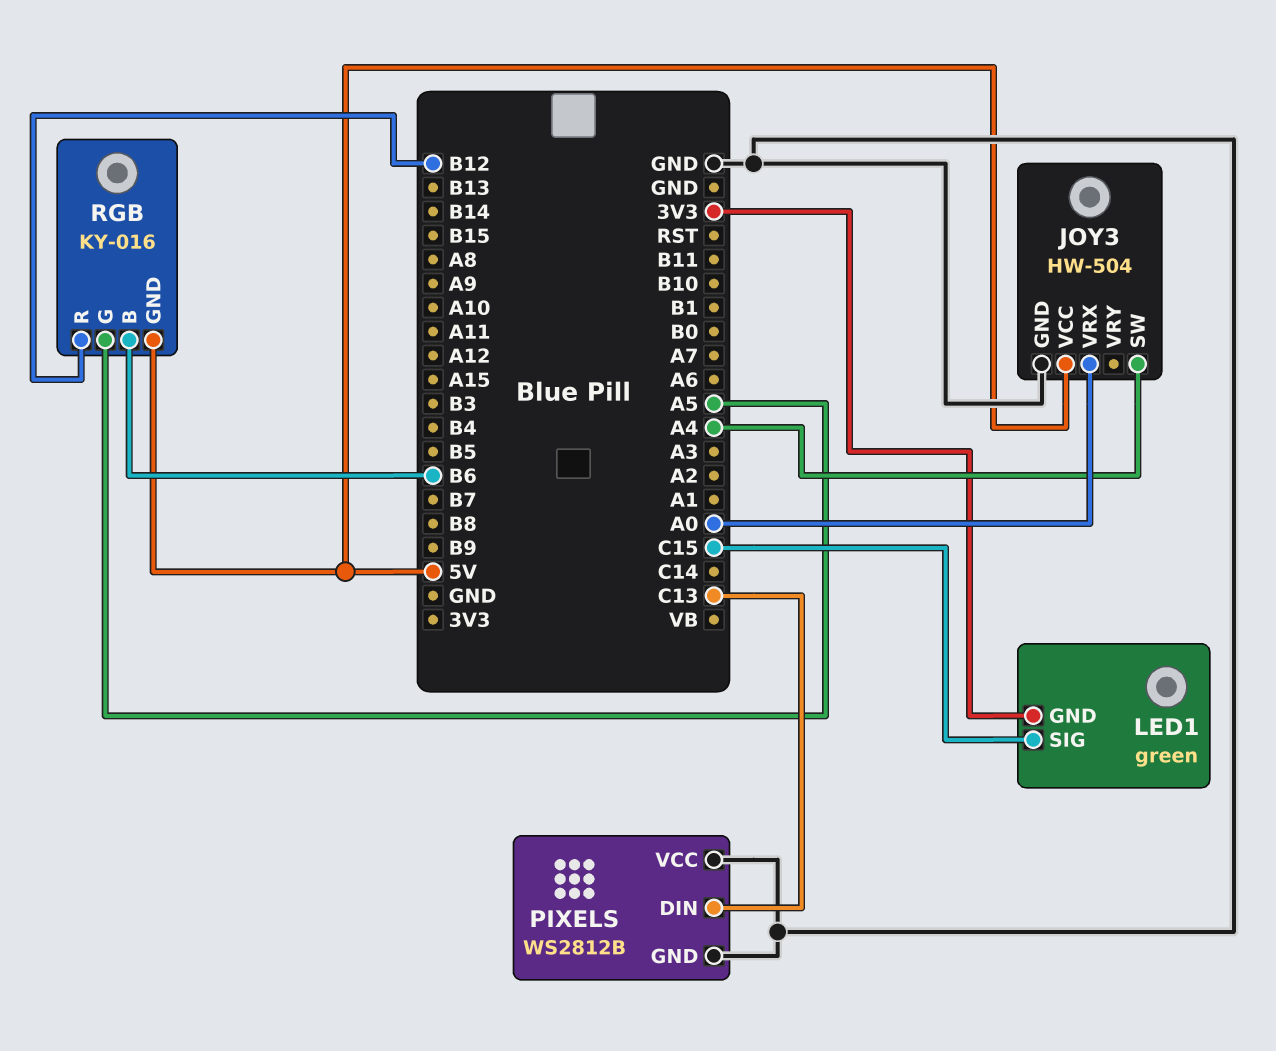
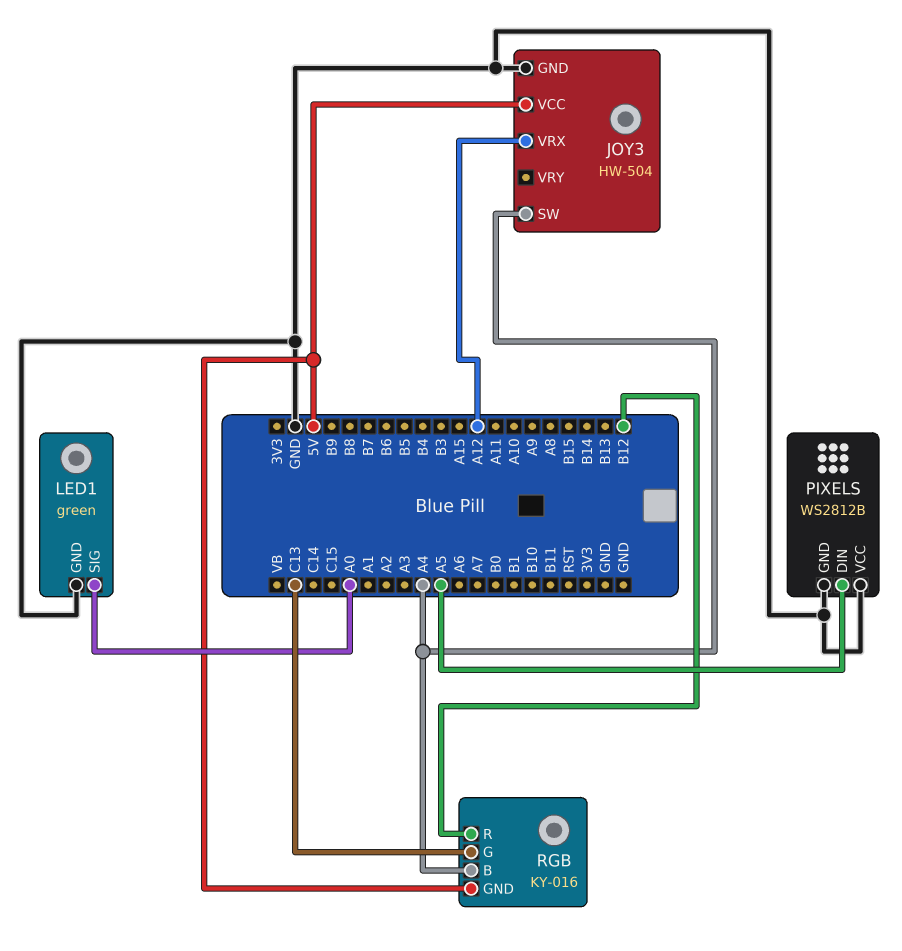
JOY3 pin VRX: A0 -> A12
LED1 pin GND: 3V3 -> GND
LED1 pin SIG: C15 -> A0
PIXELS pin DIN: C13 -> A5
RGB pin B: B6 -> A4
RGB pin G: A5 -> C13

